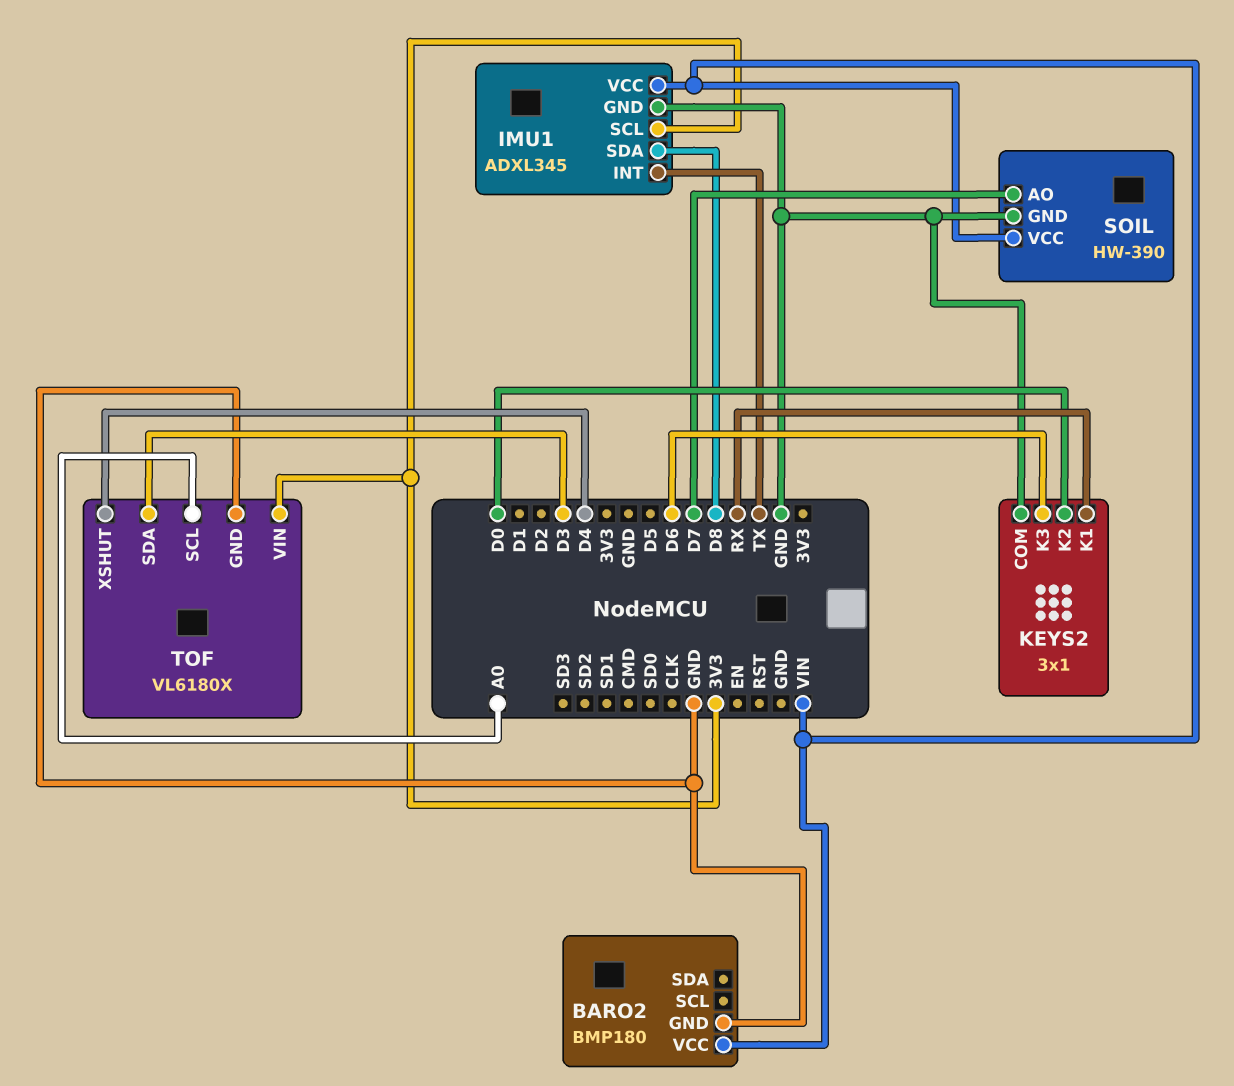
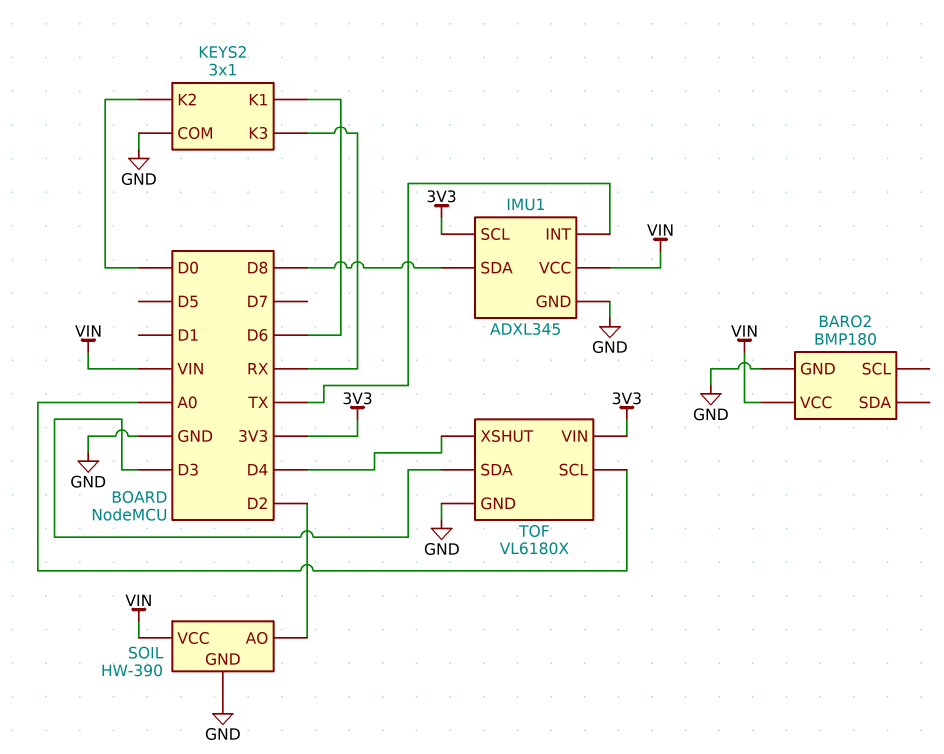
KEYS2 pin K1: RX -> D6
KEYS2 pin K3: D6 -> RX
SOIL pin AO: D7 -> D2

